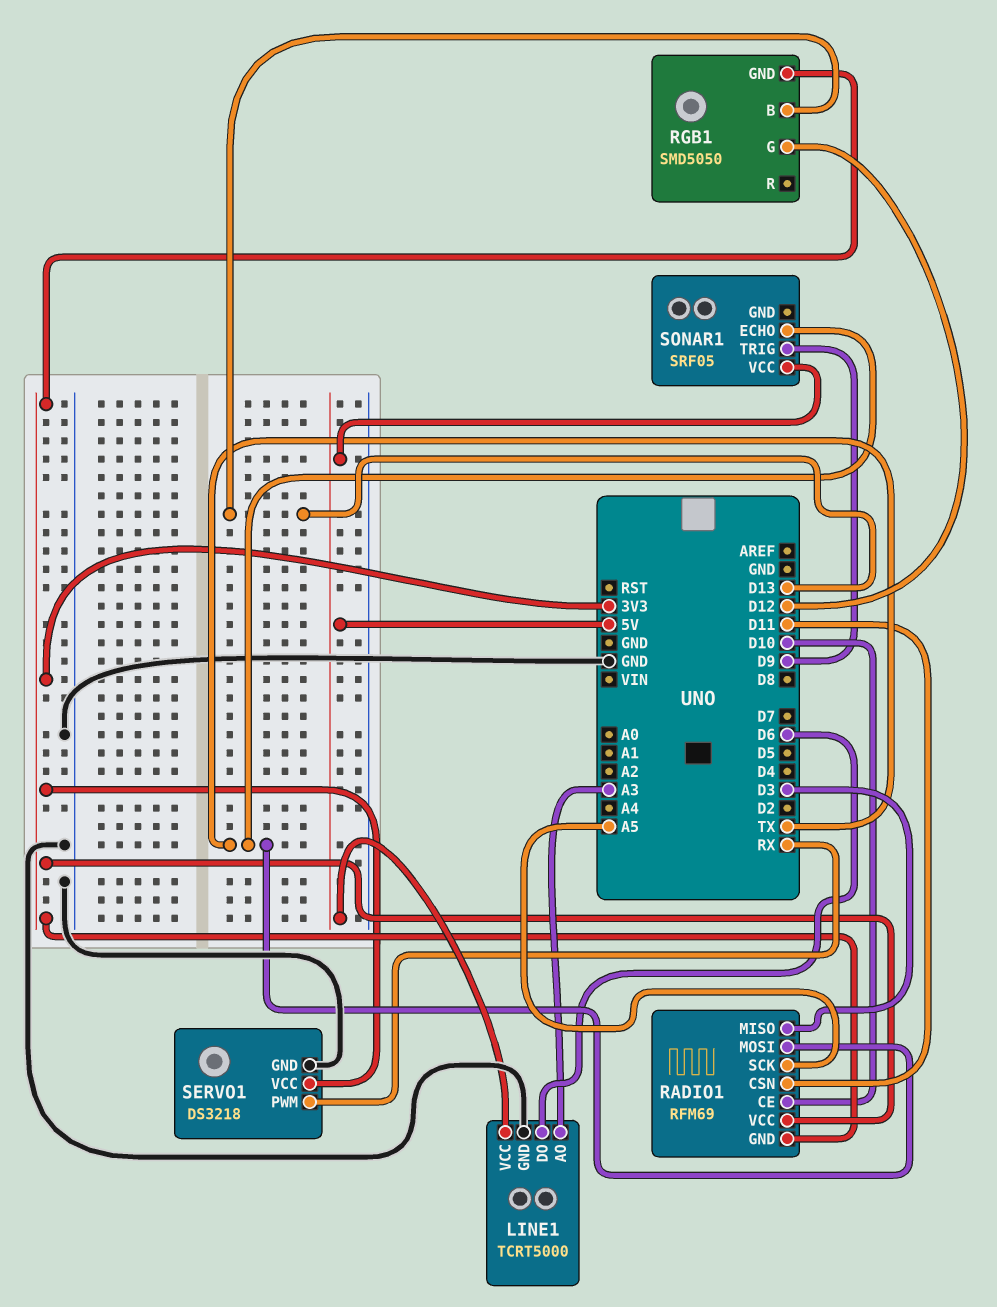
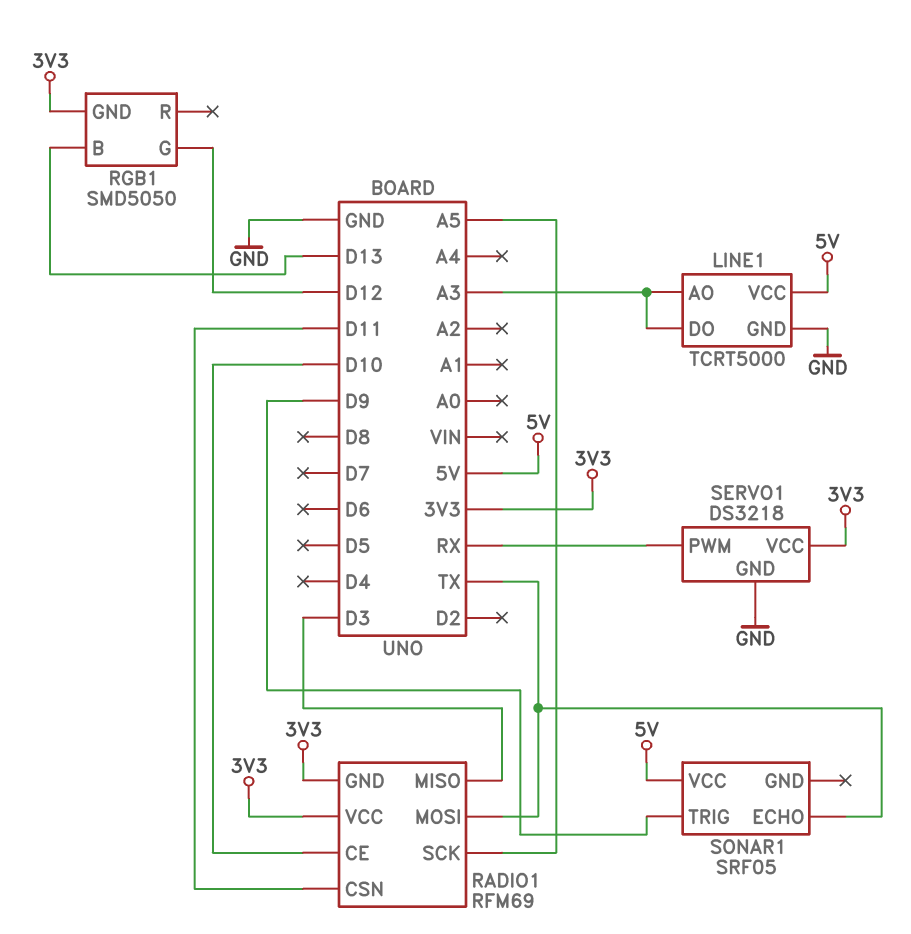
LINE1 pin DO: D6 -> A3

